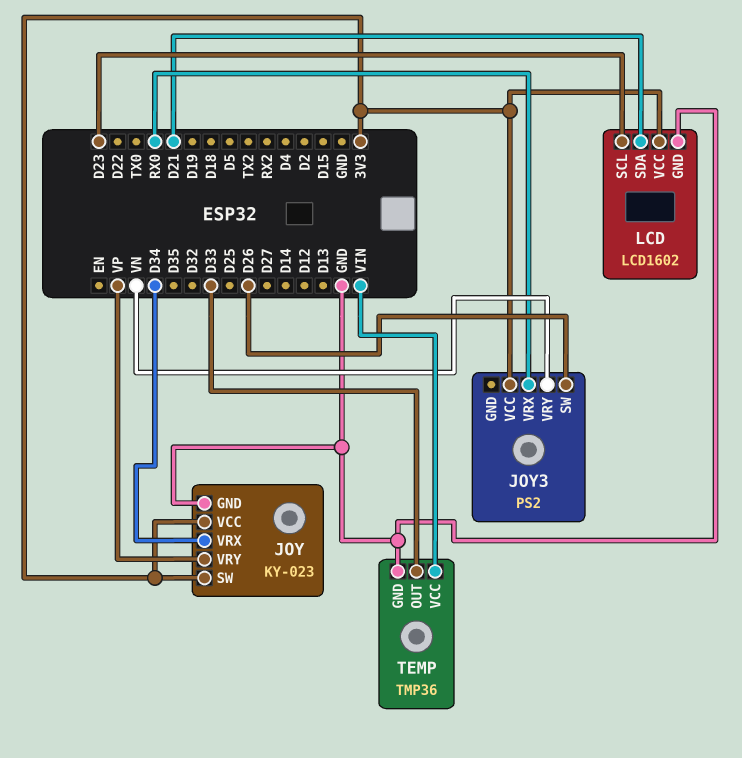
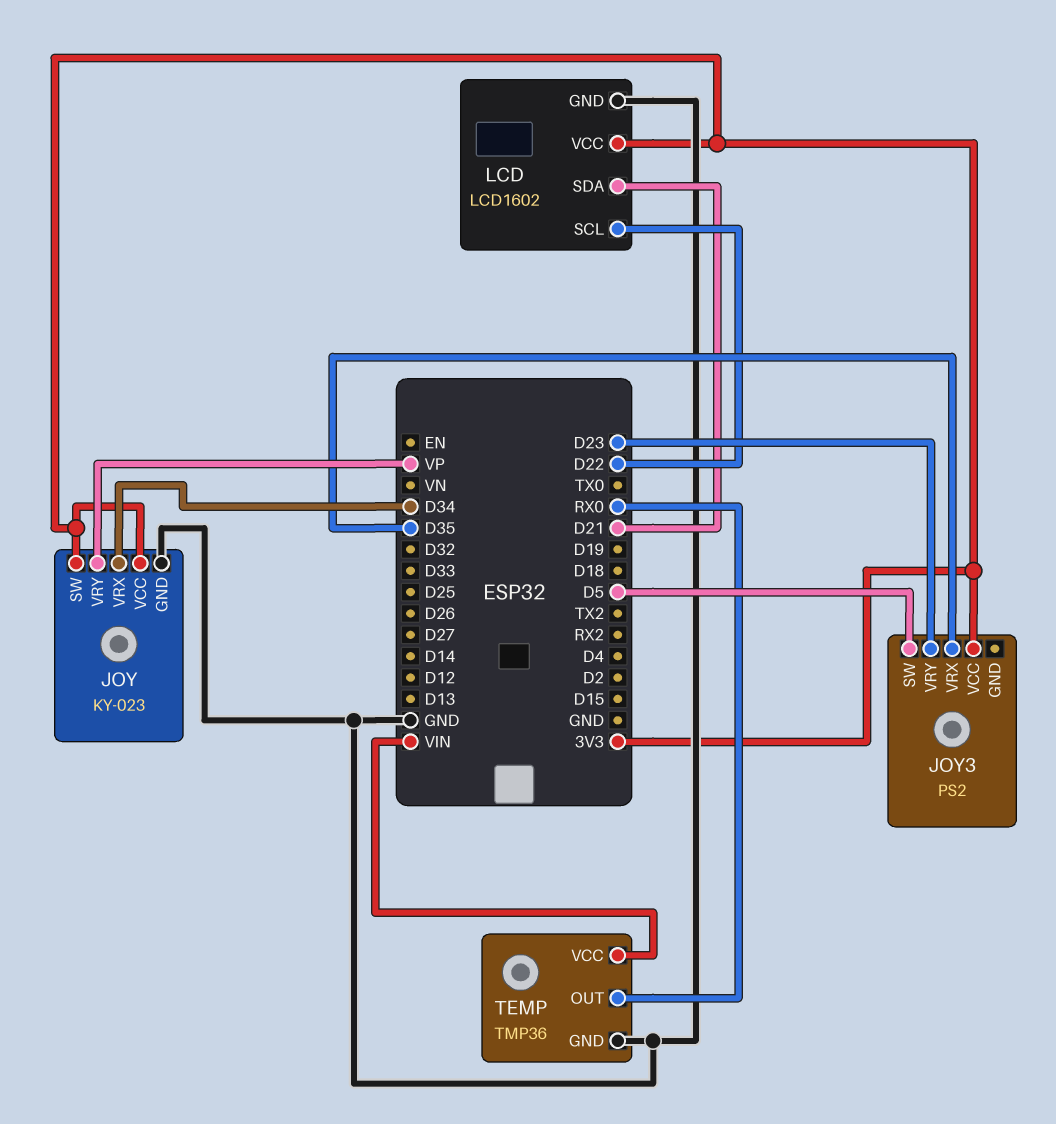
JOY3 pin SW: D26 -> D5
JOY3 pin VRX: RX0 -> D35
JOY3 pin VRY: VN -> D23
LCD pin SCL: D23 -> D22
TEMP pin OUT: D33 -> RX0

